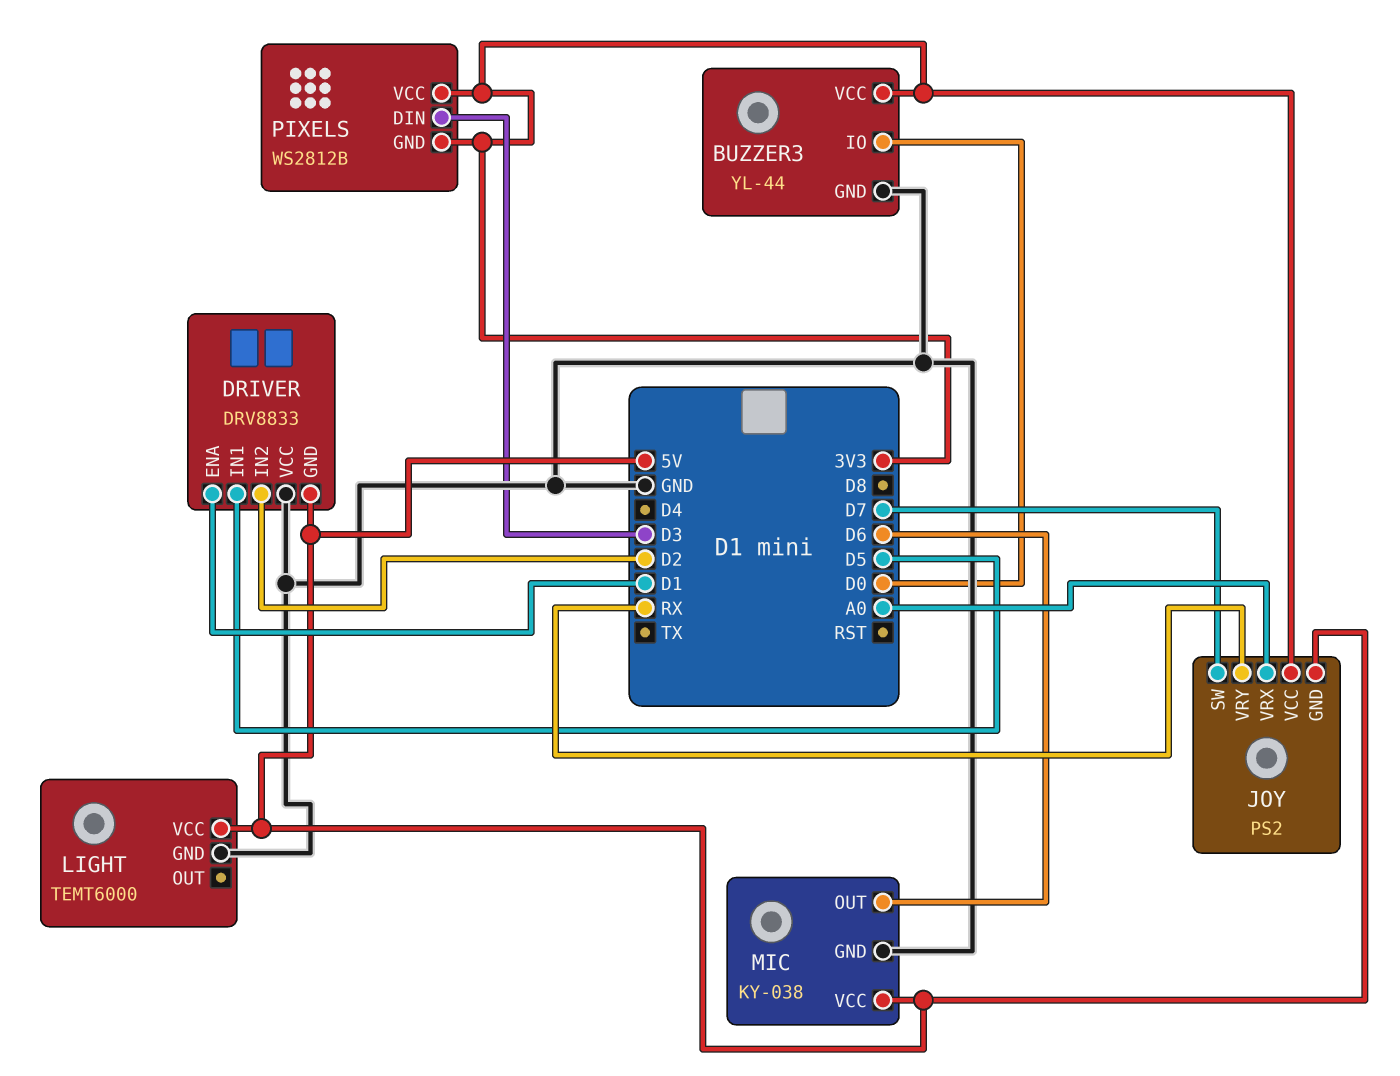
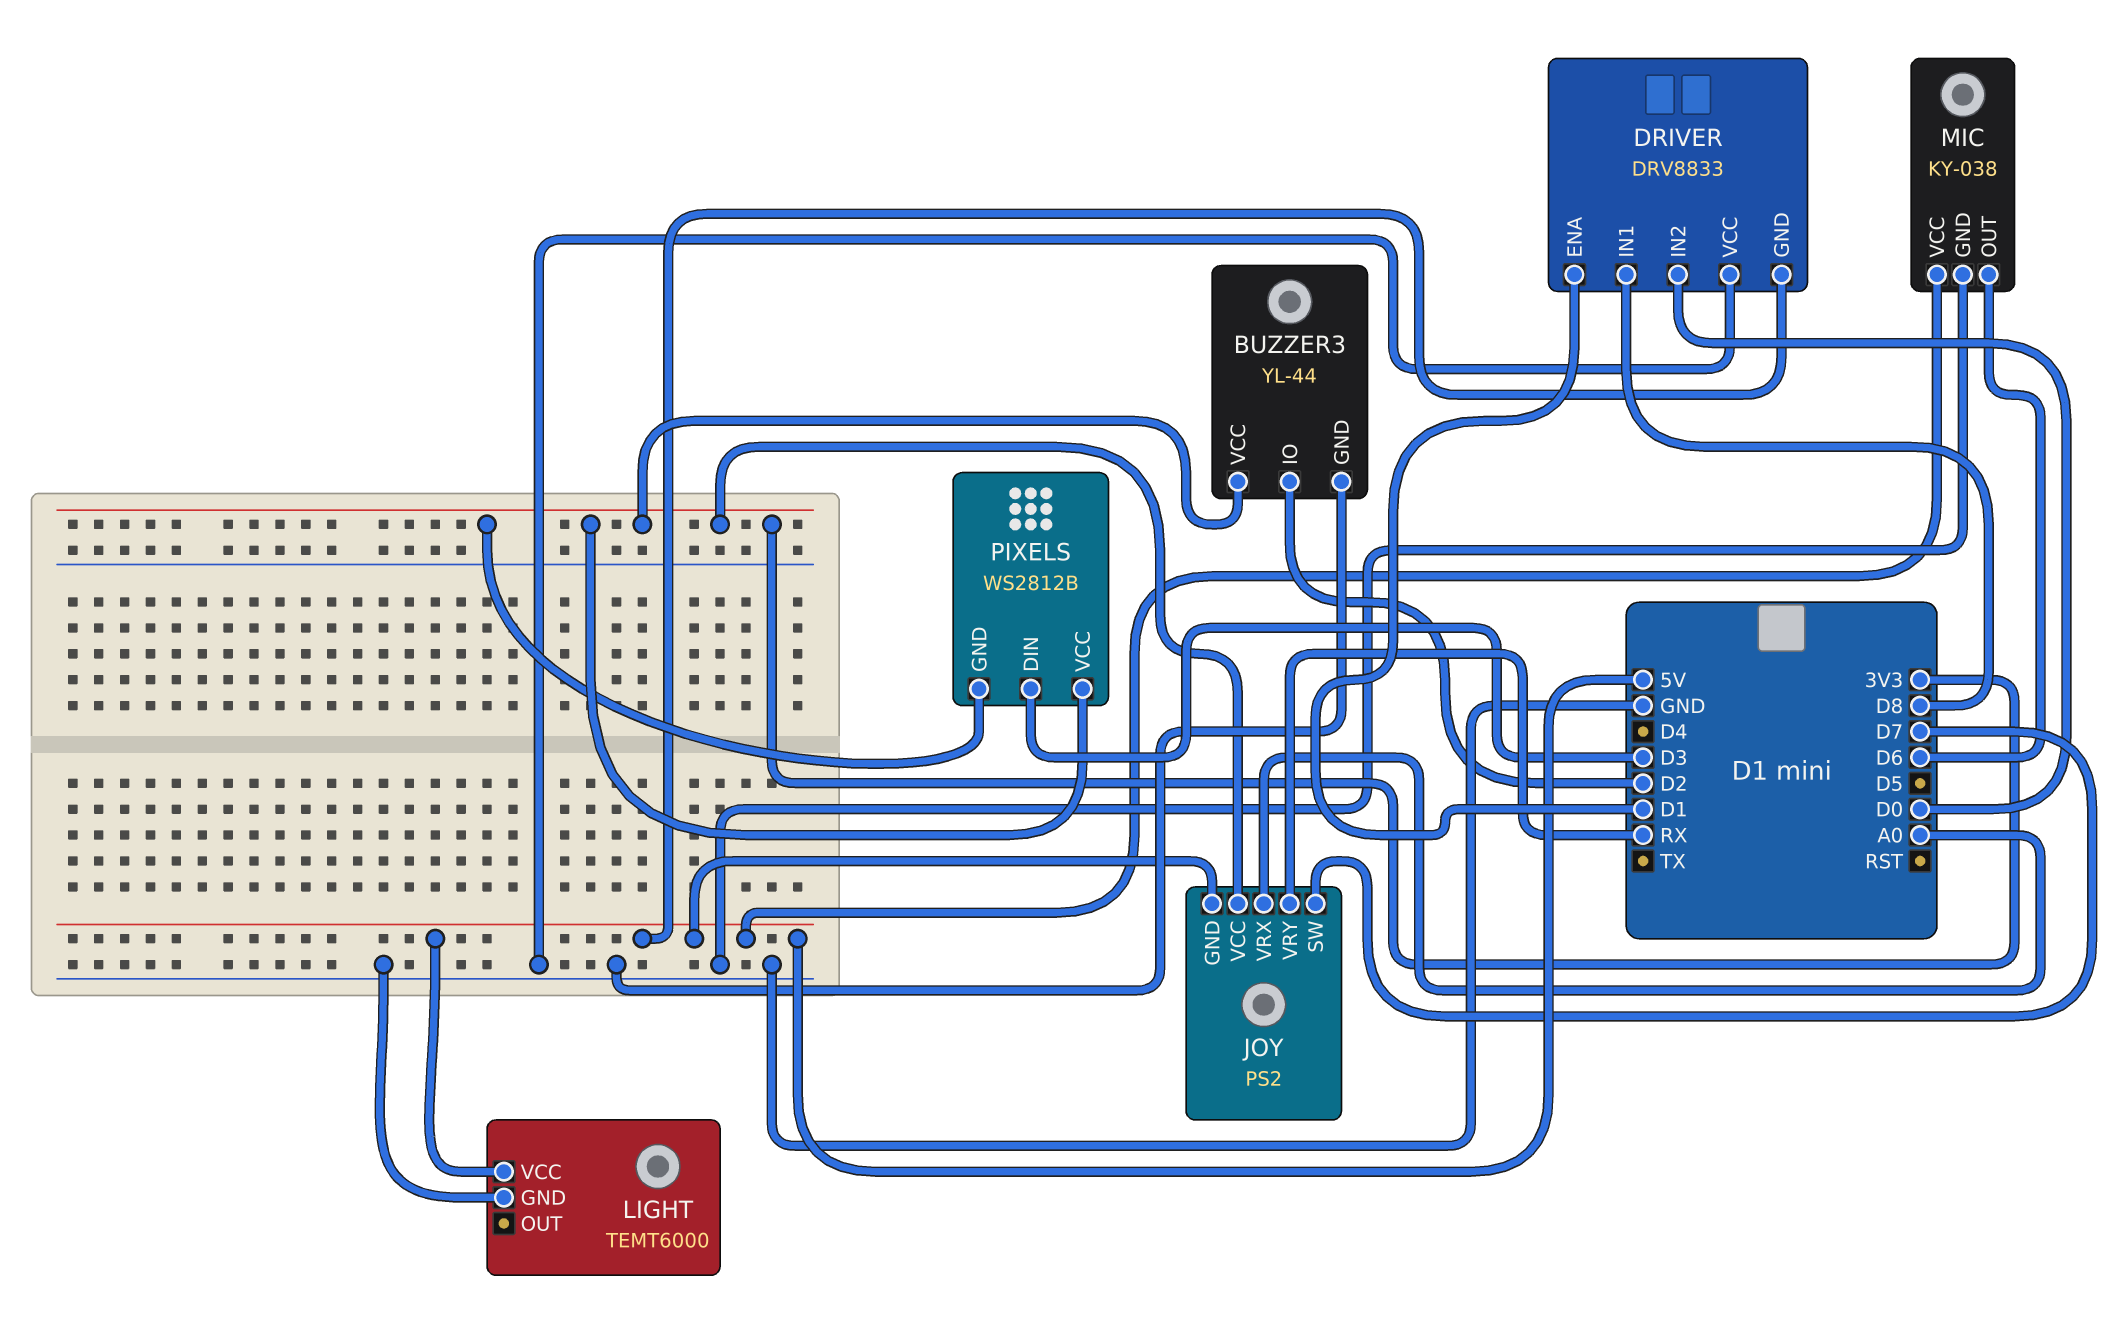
BUZZER3 pin IO: D0 -> D2
DRIVER pin IN1: D5 -> D8
DRIVER pin IN2: D2 -> D0

